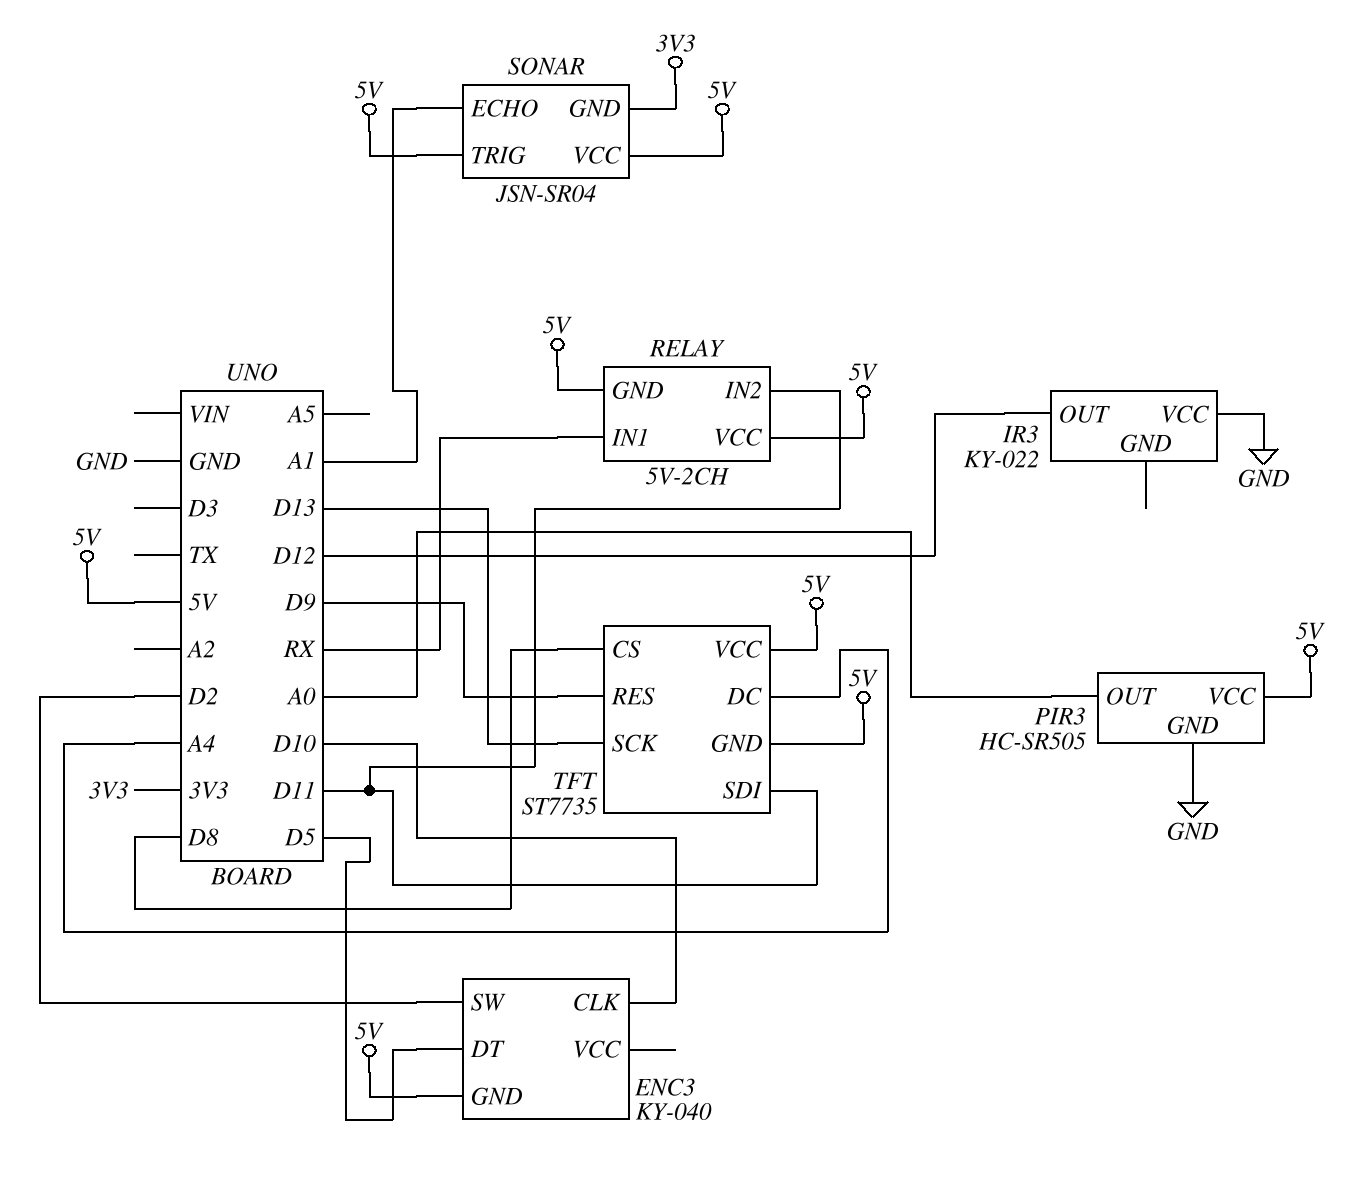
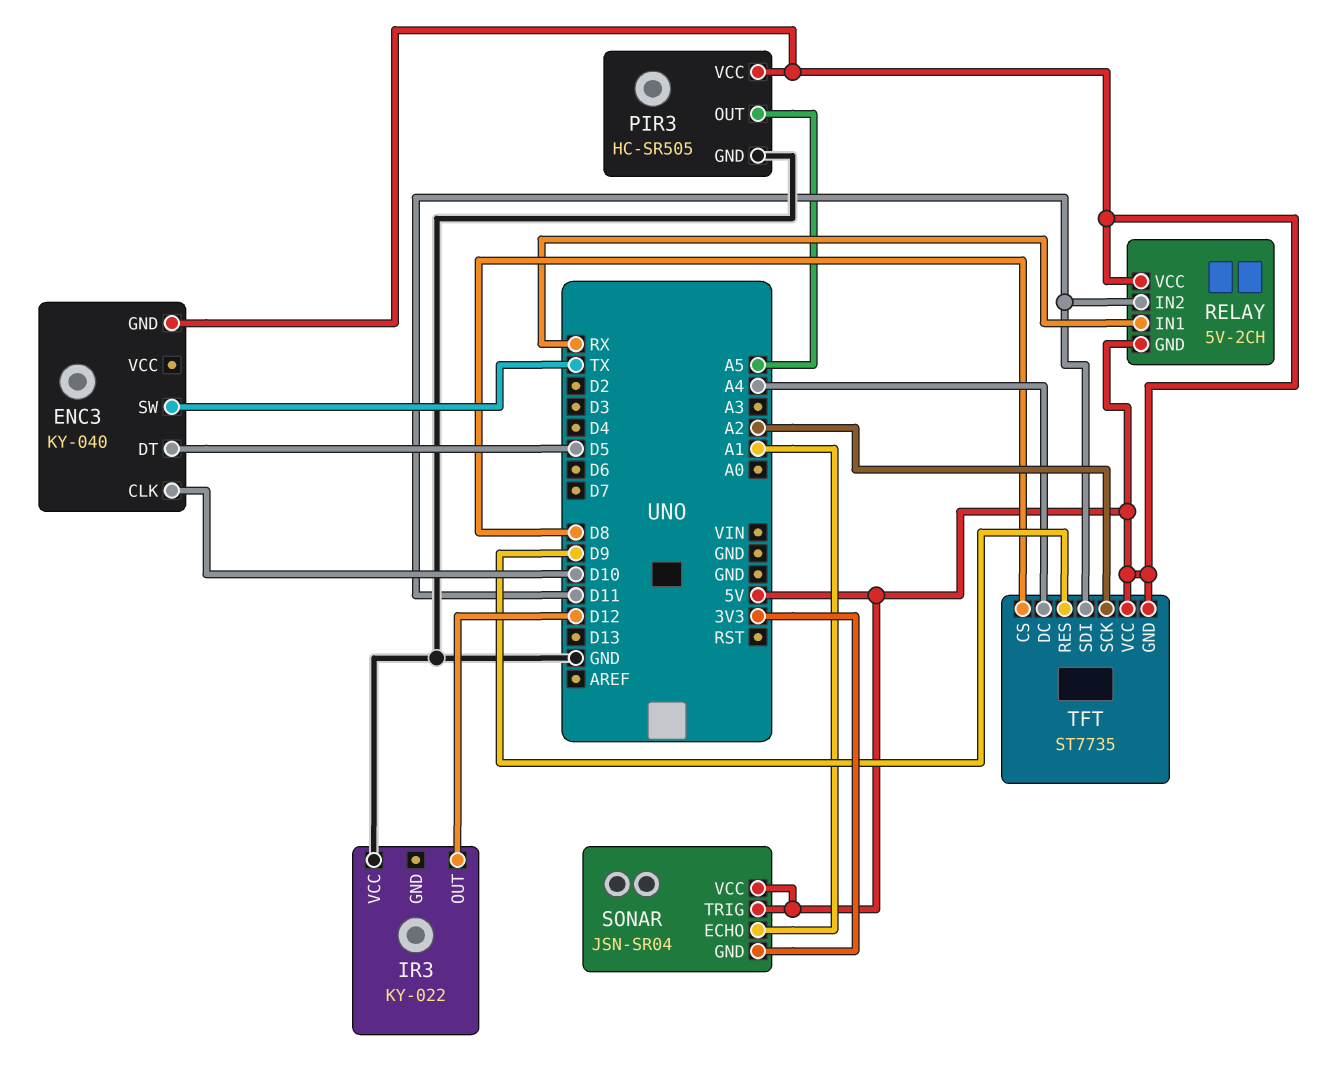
ENC3 pin SW: D2 -> TX
PIR3 pin OUT: A0 -> A5
TFT pin SCK: D13 -> A2

